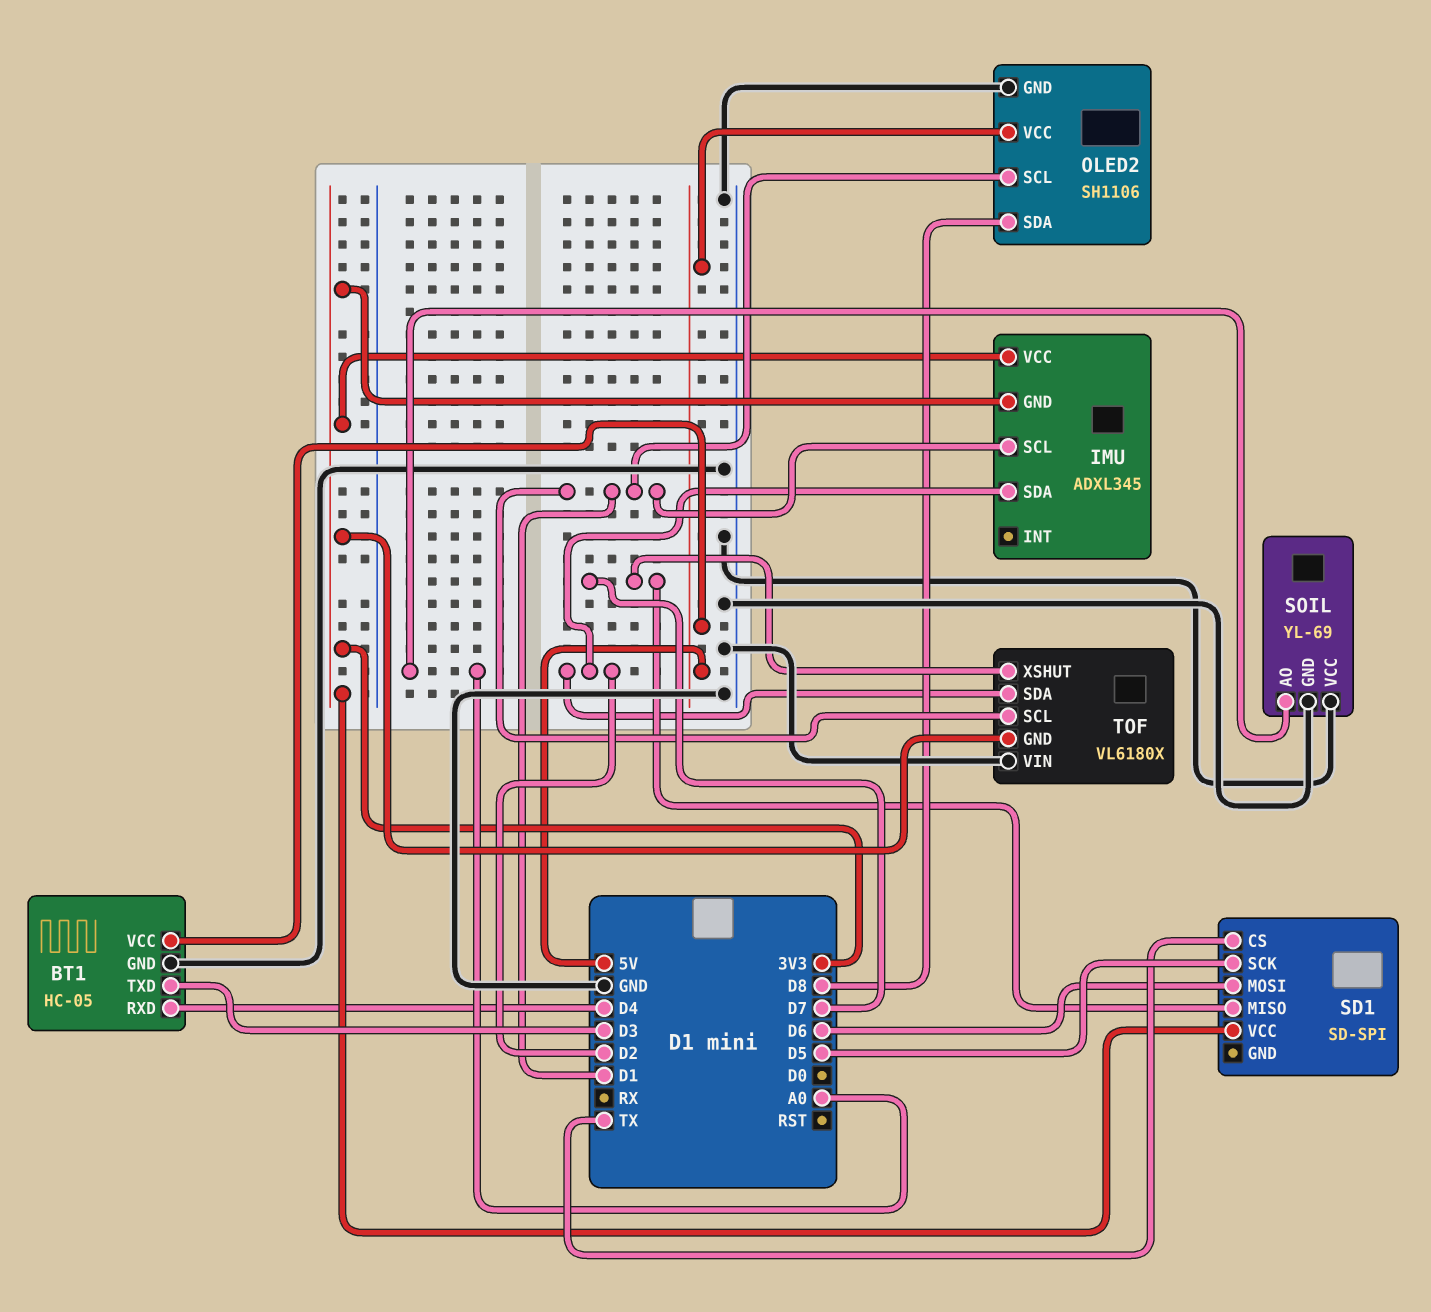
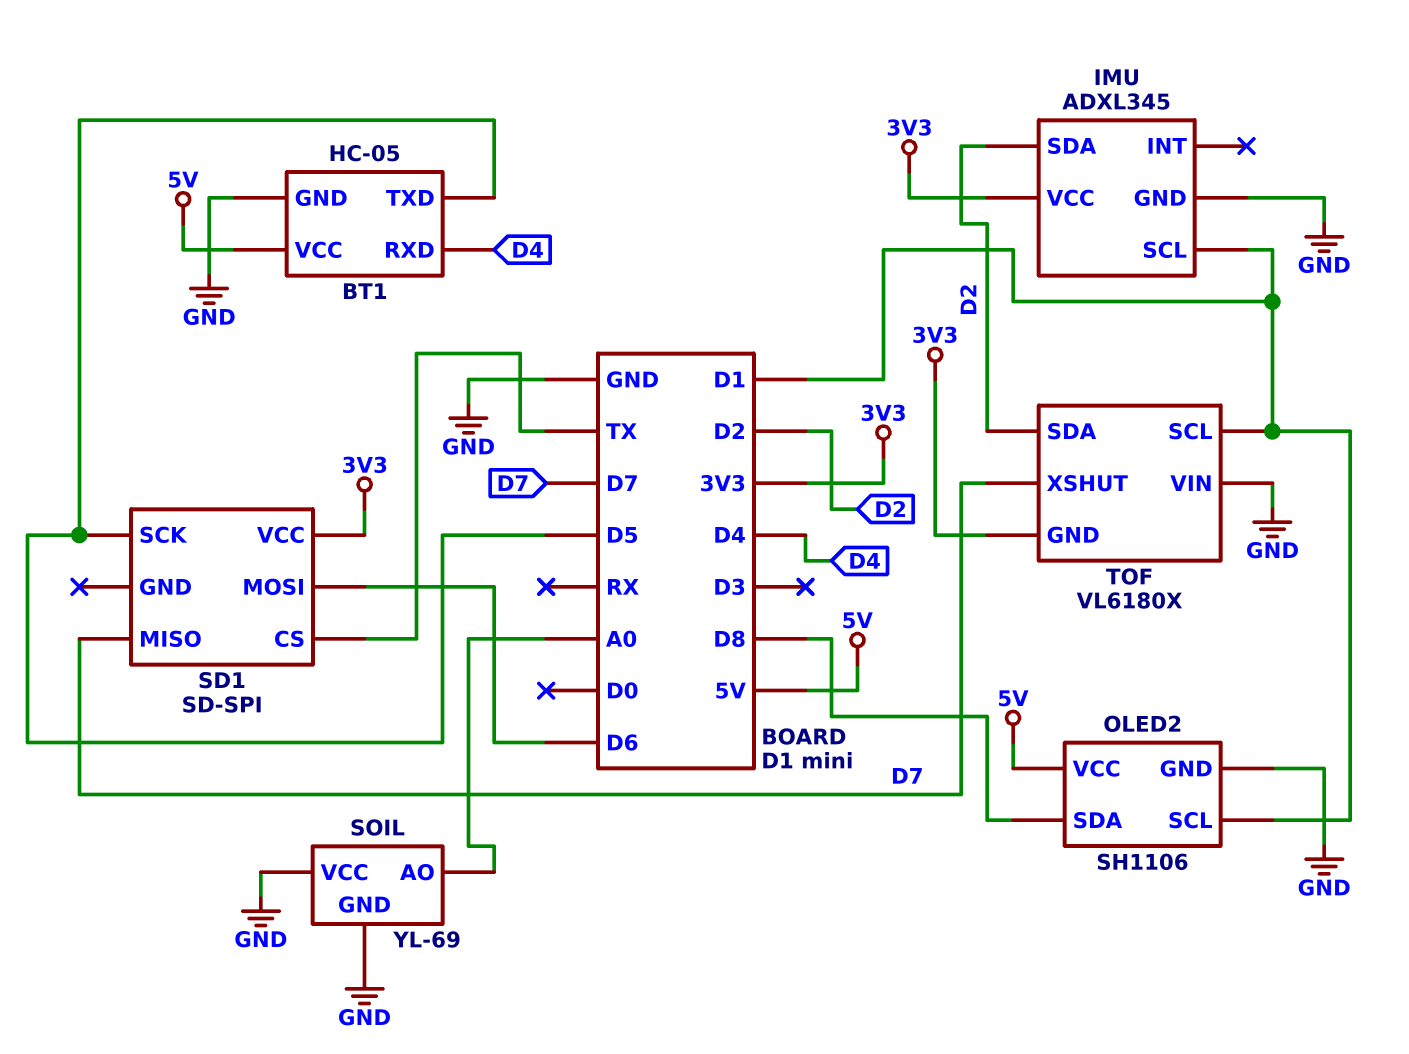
BT1 pin TXD: D3 -> D5
IMU pin GND: 3V3 -> GND

